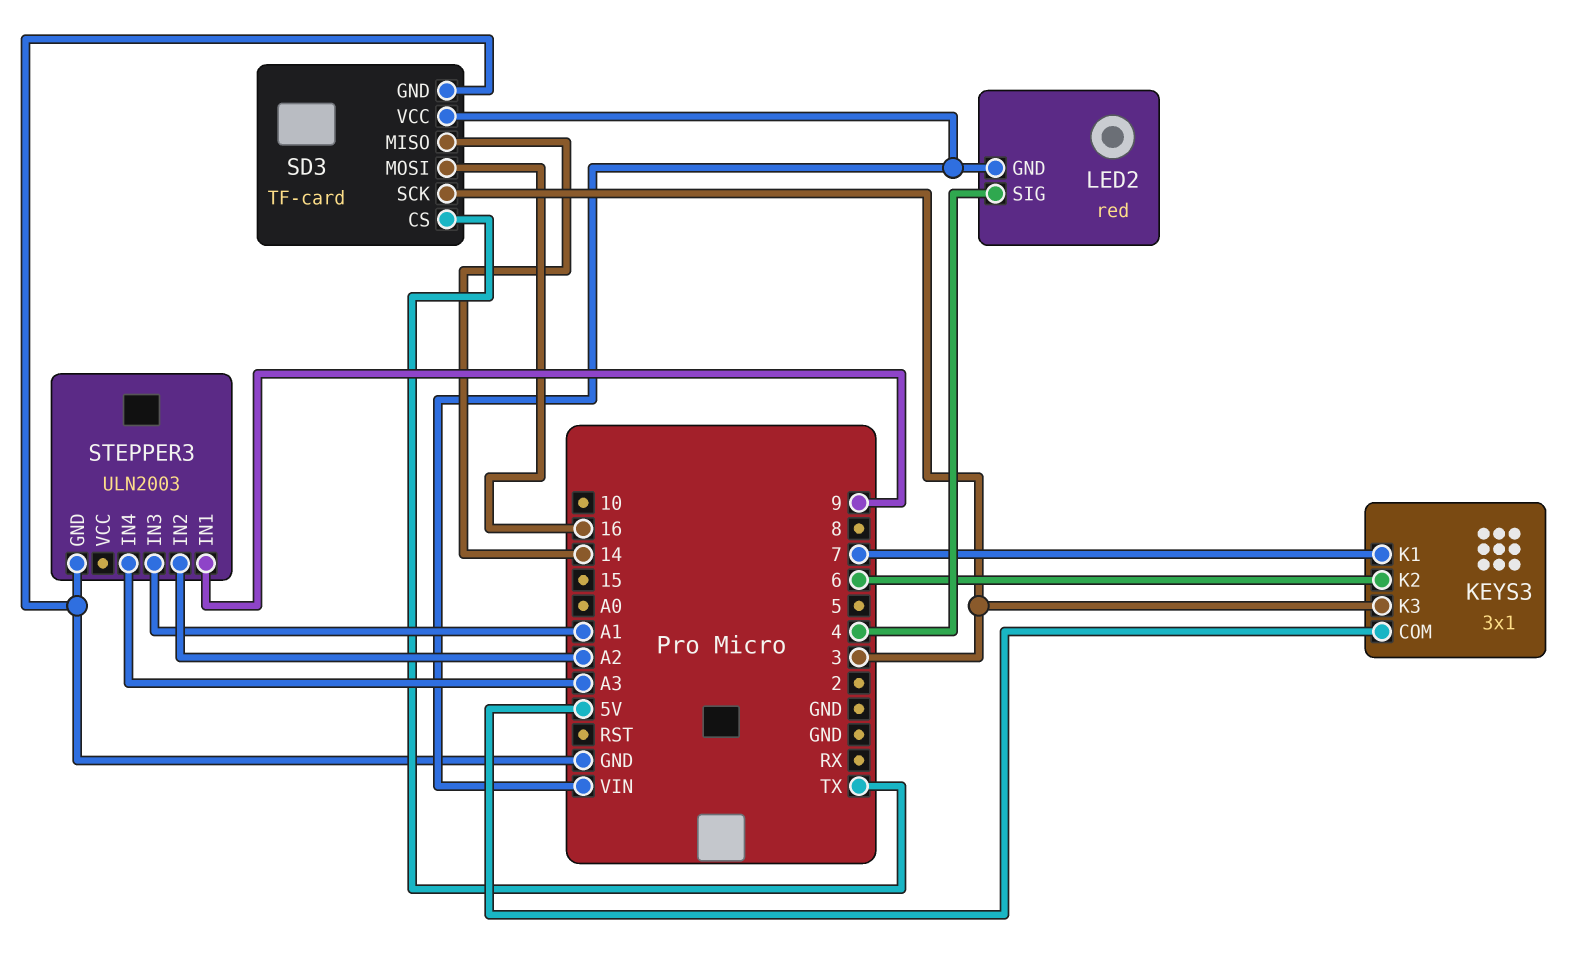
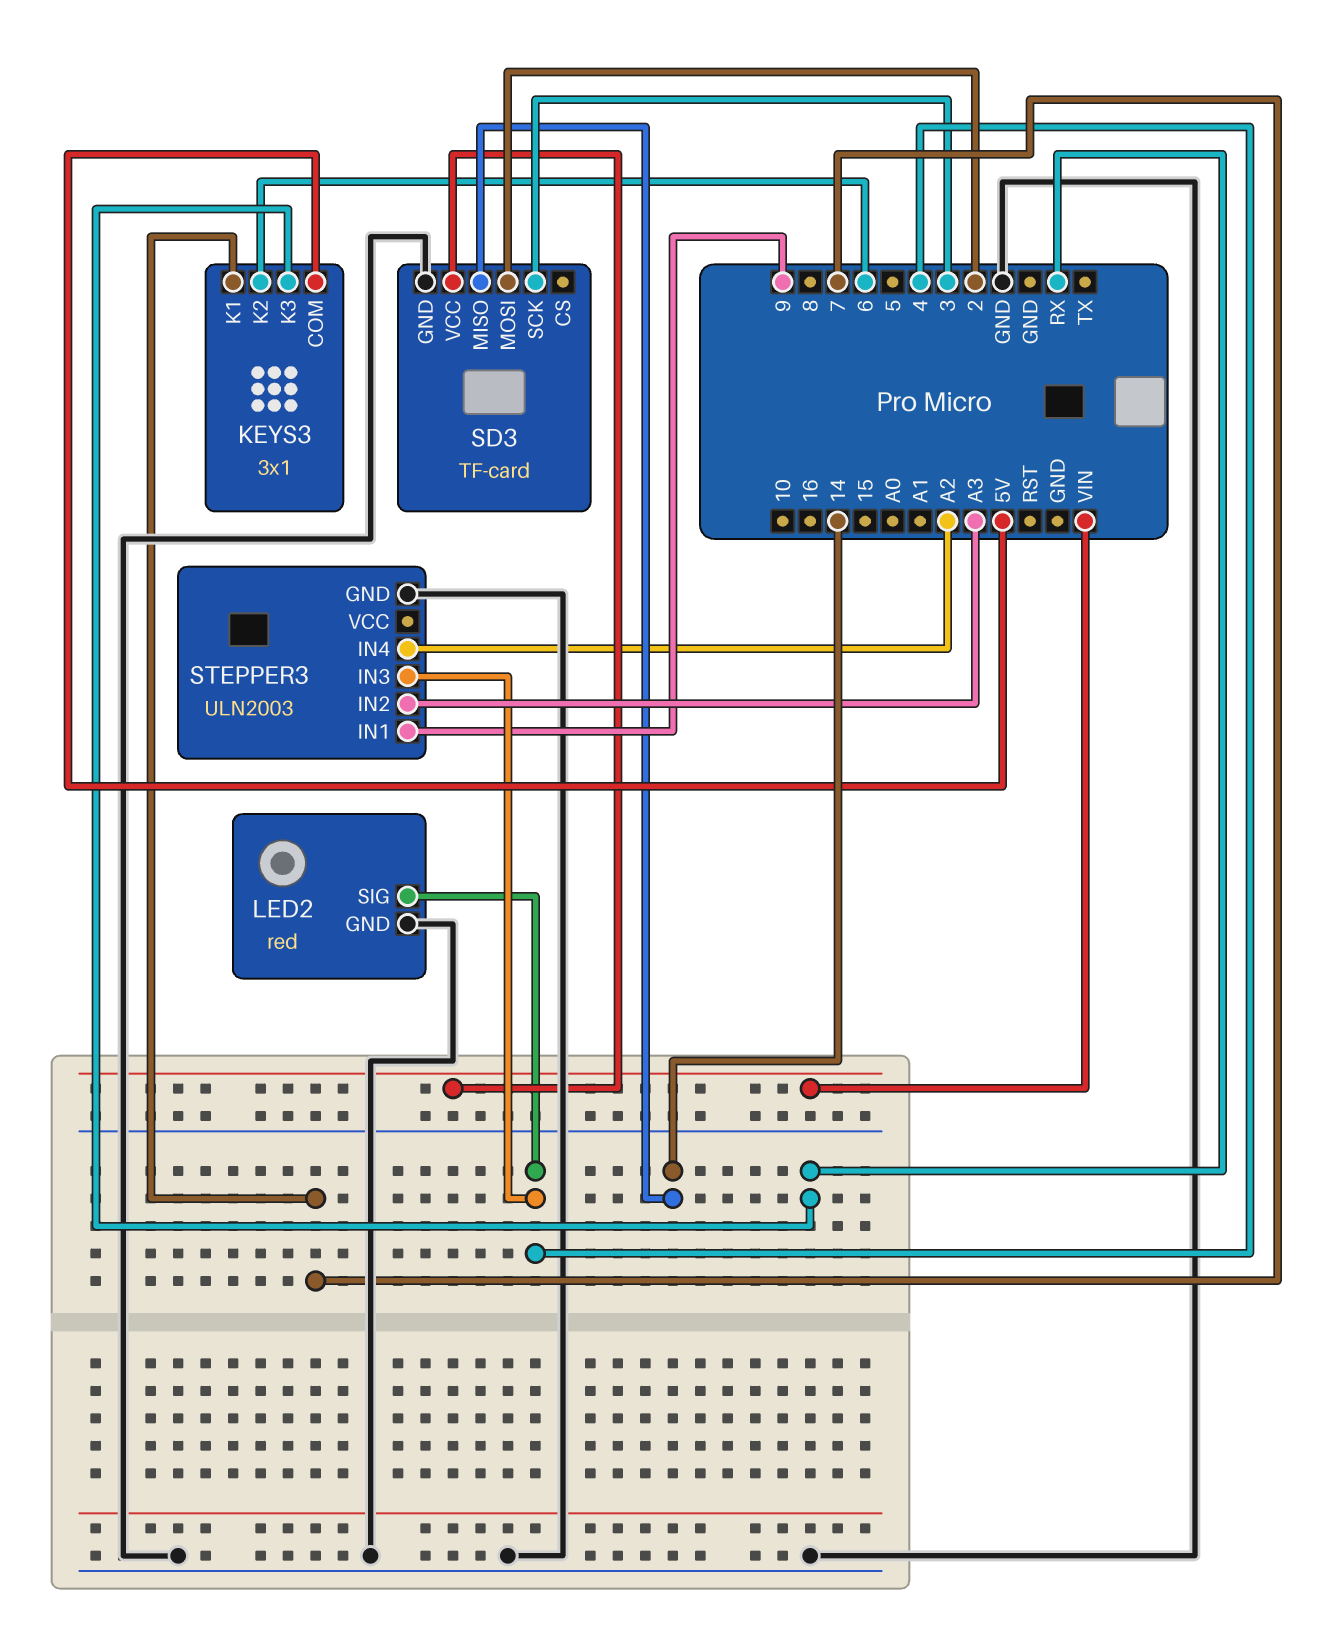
KEYS3 pin K3: 3 -> RX
LED2 pin GND: VIN -> GND
SD3 pin CS: TX -> none
SD3 pin MOSI: 16 -> 2
STEPPER3 pin IN2: A2 -> A3
STEPPER3 pin IN3: A1 -> 4
STEPPER3 pin IN4: A3 -> A2

